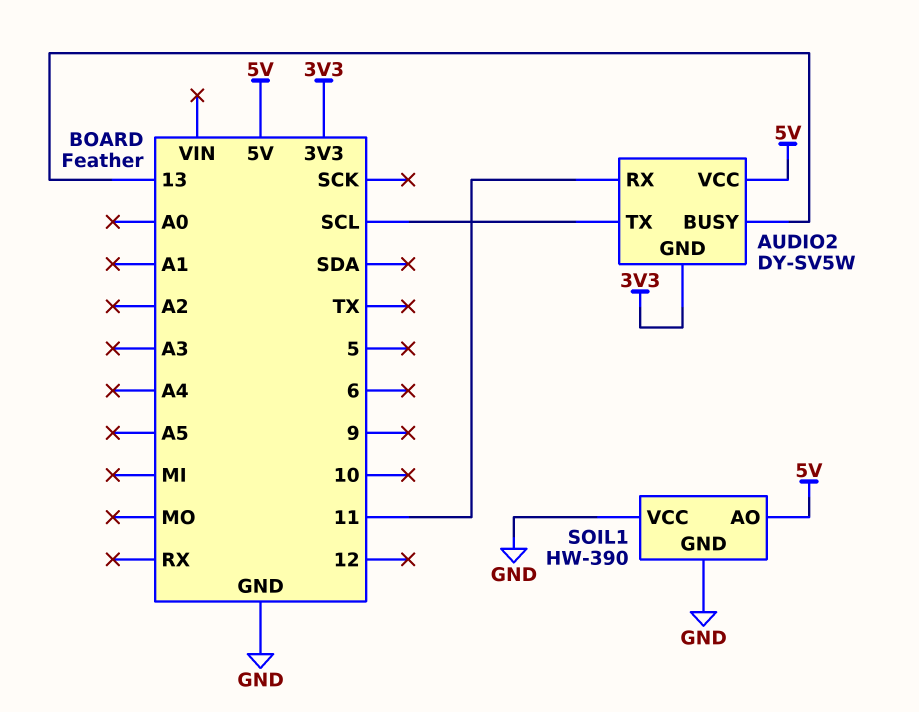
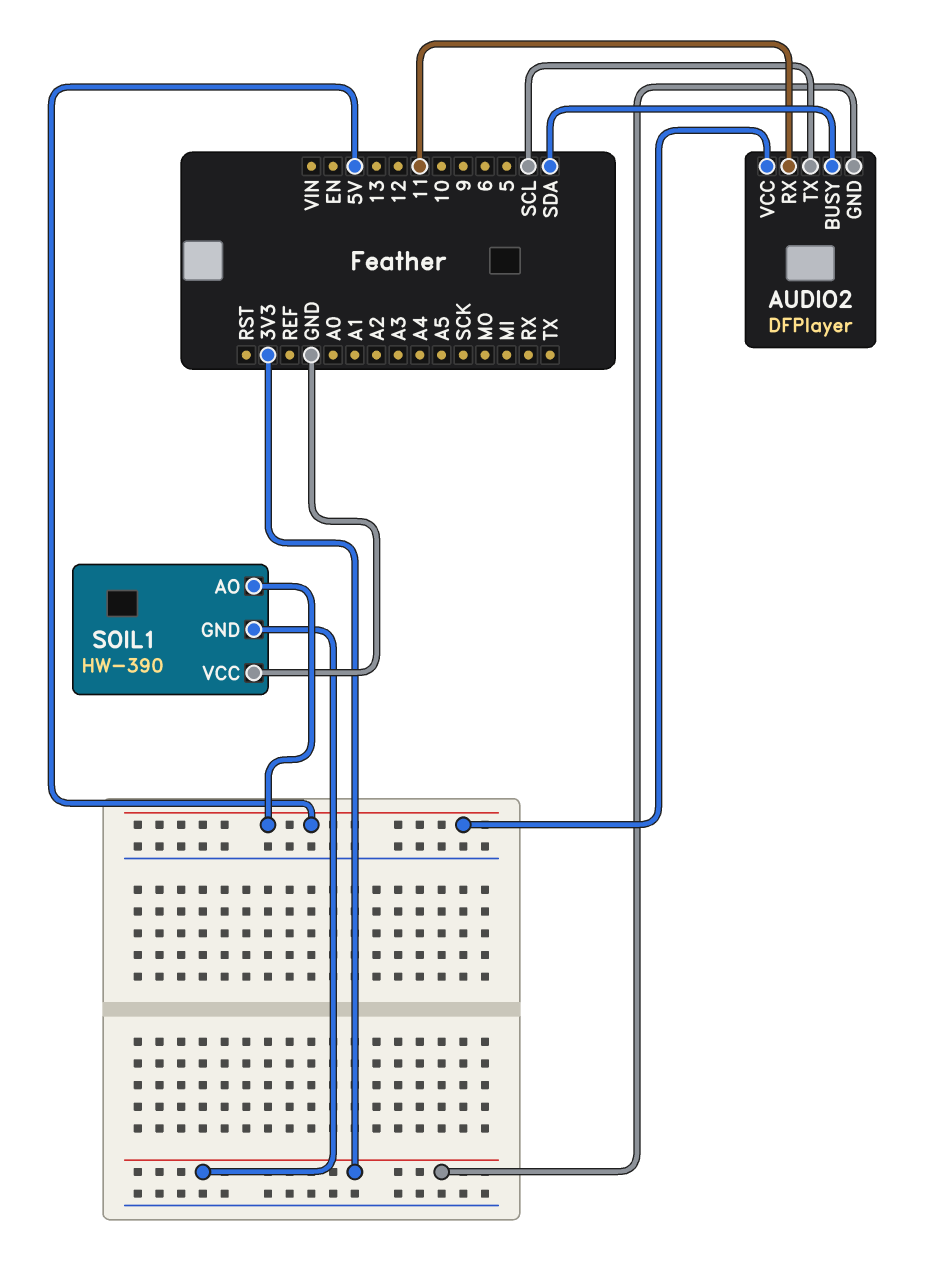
AUDIO2: DY-SV5W -> DFPlayer
AUDIO2 pin BUSY: 13 -> SDA
SOIL1 pin GND: GND -> 3V3

